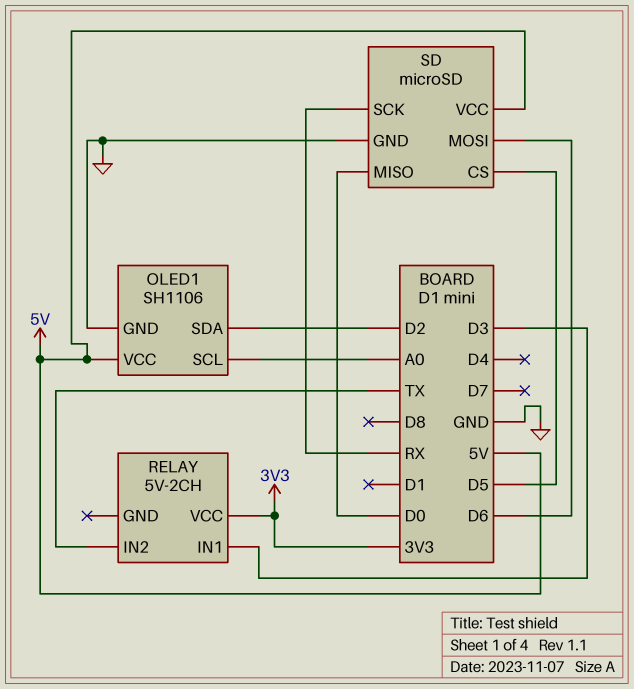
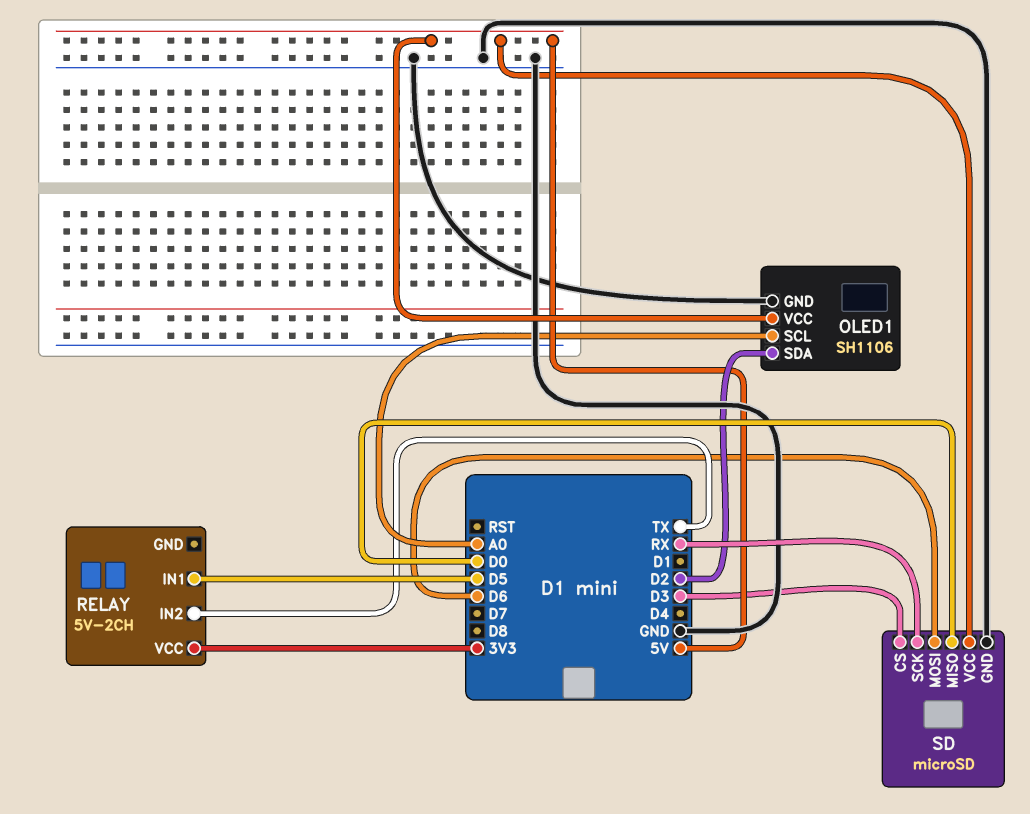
RELAY pin IN1: D3 -> D5
SD pin CS: D5 -> D3

